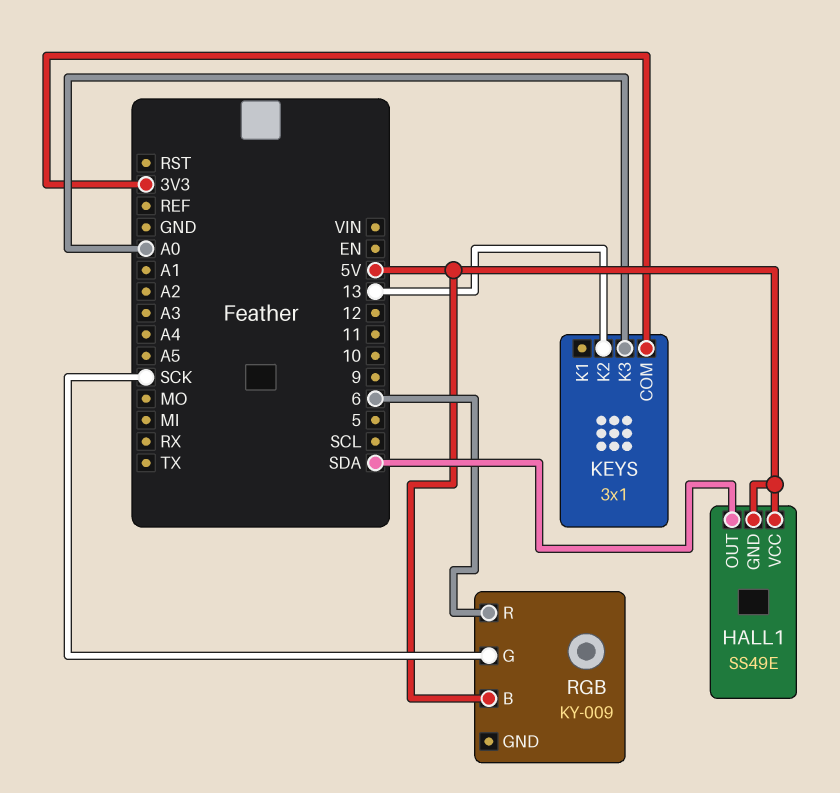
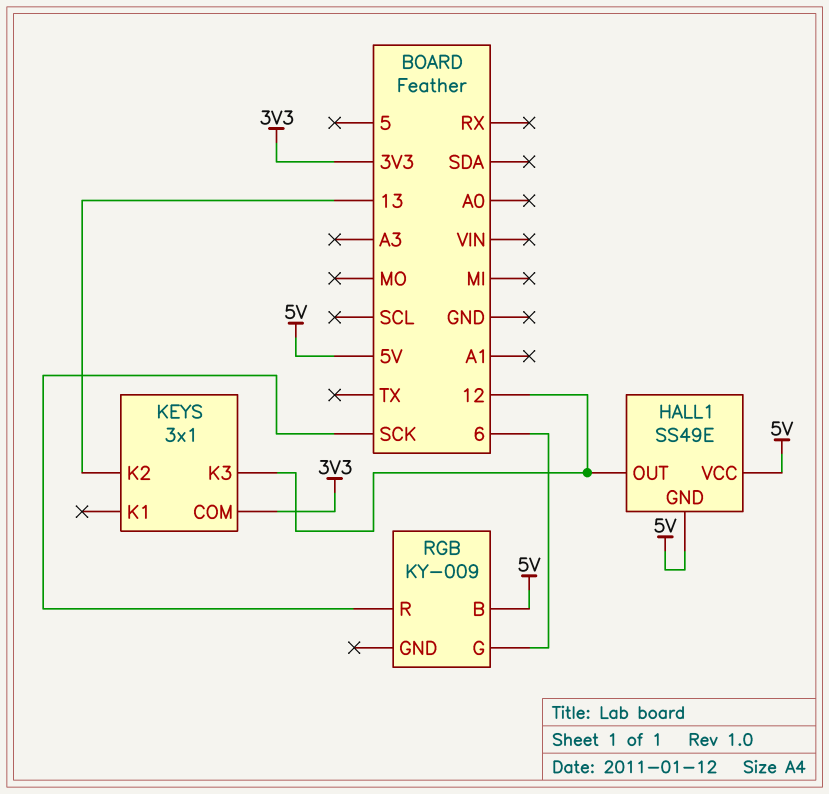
HALL1 pin OUT: SDA -> 12
KEYS pin K3: A0 -> 12
RGB pin G: SCK -> 6
RGB pin R: 6 -> SCK

